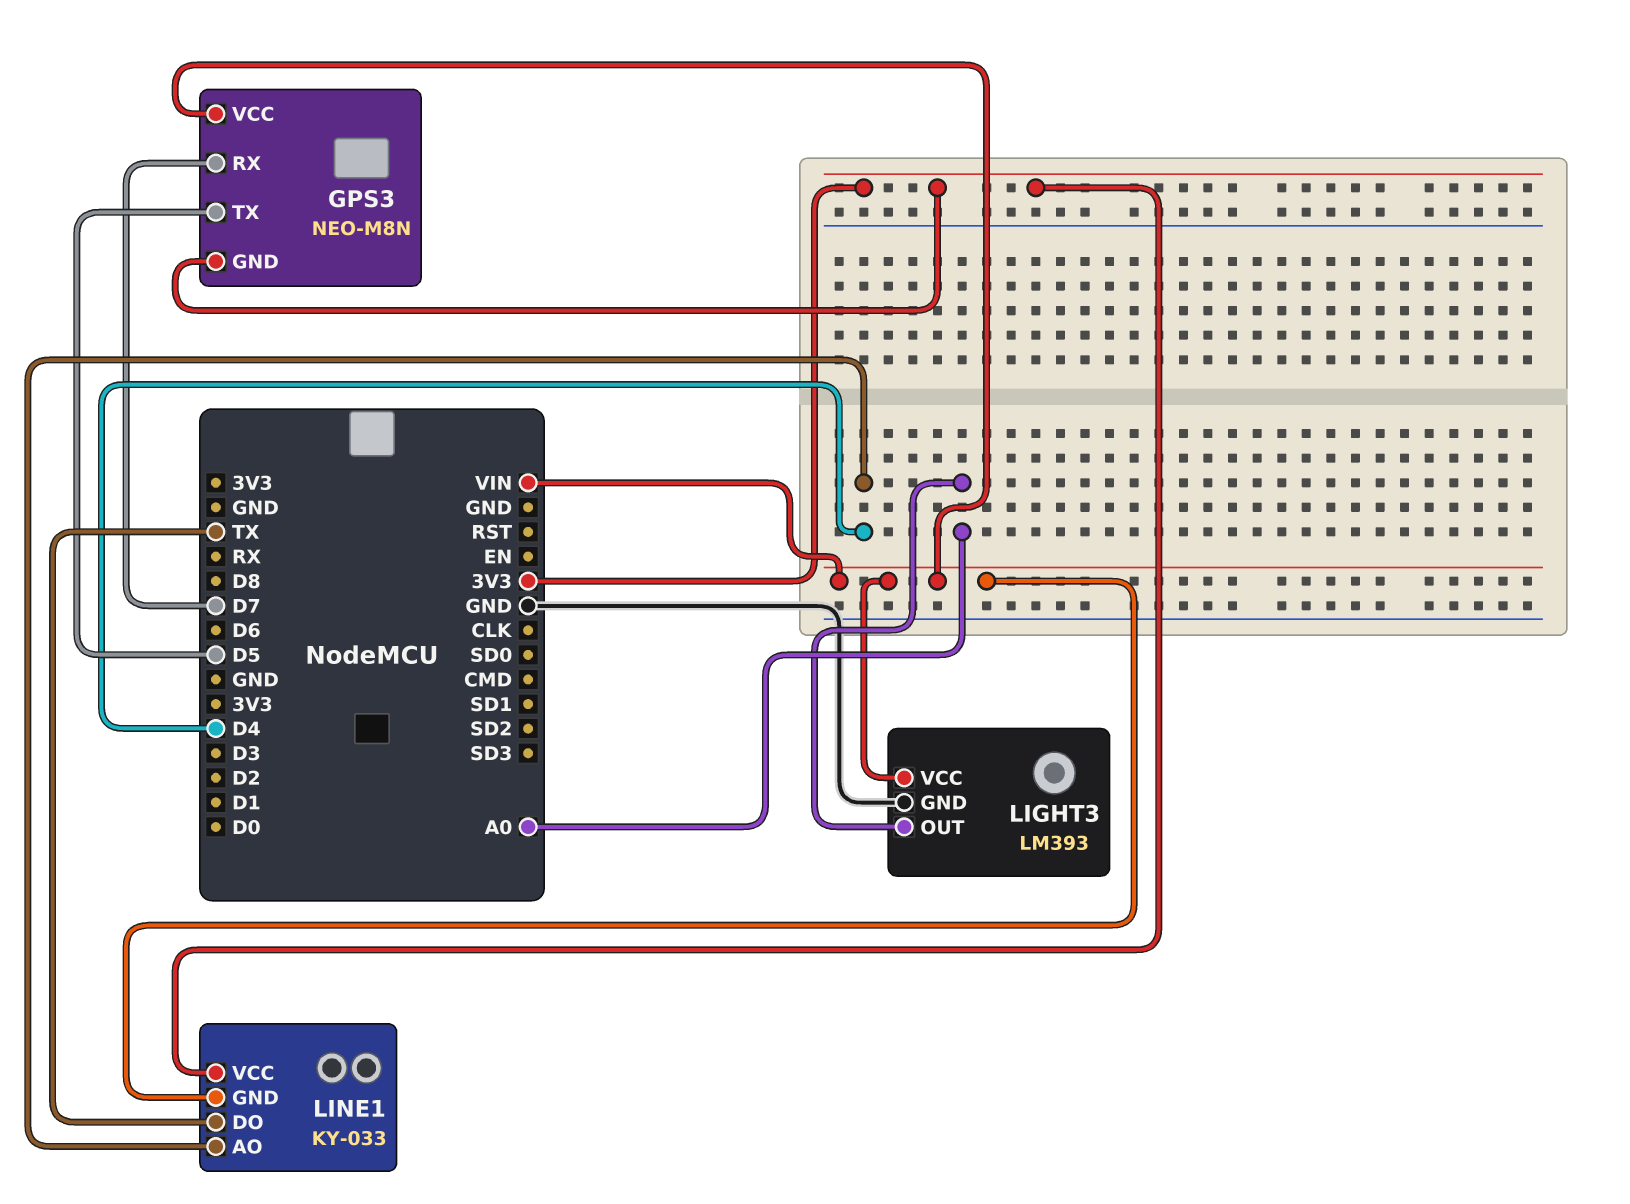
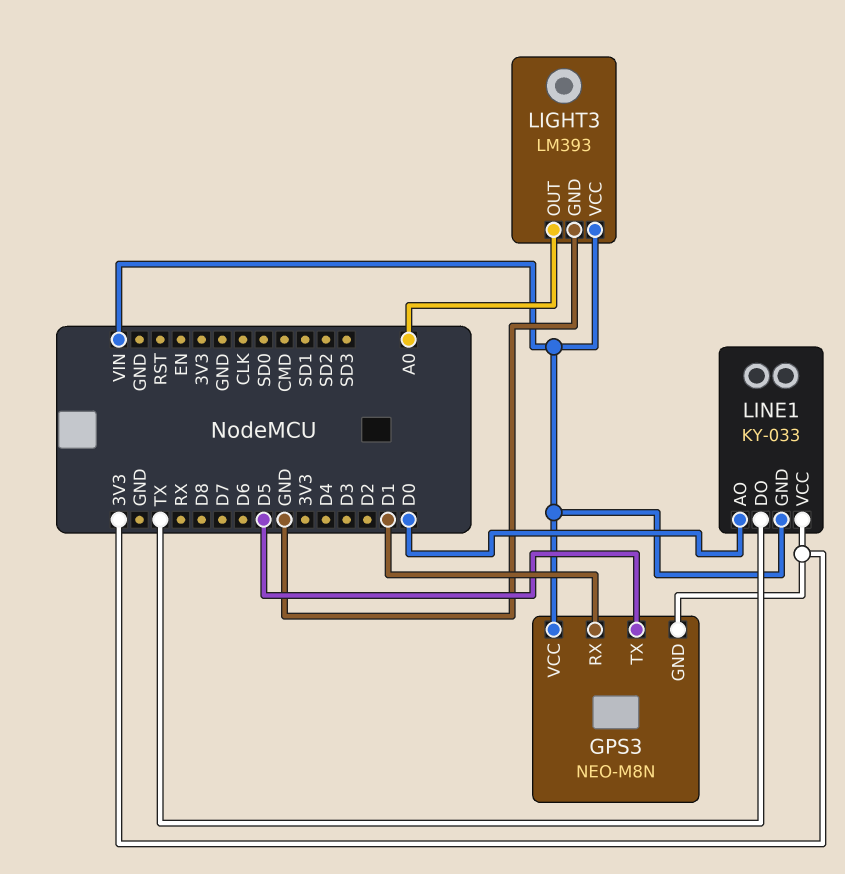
GPS3 pin RX: D7 -> D1
LINE1 pin AO: D4 -> D0

